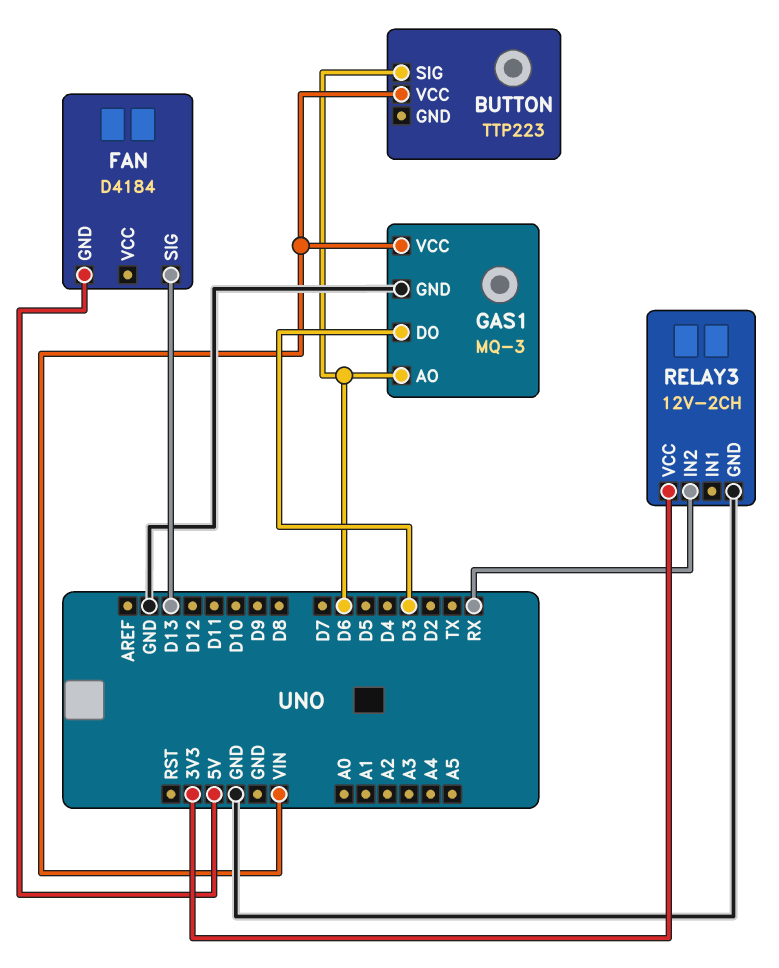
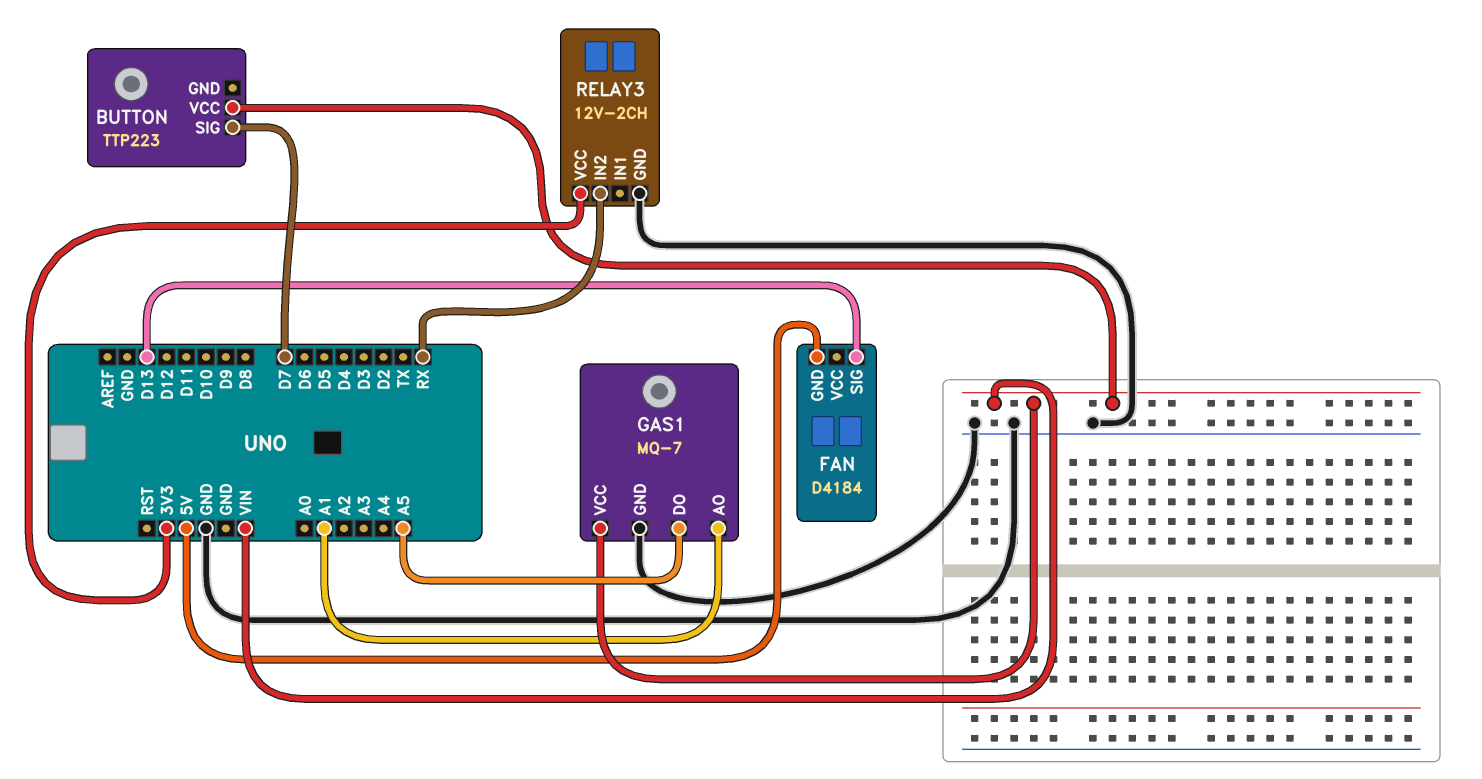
BUTTON pin SIG: D6 -> D7
GAS1: MQ-3 -> MQ-7
GAS1 pin AO: D6 -> A1
GAS1 pin DO: D3 -> A5

